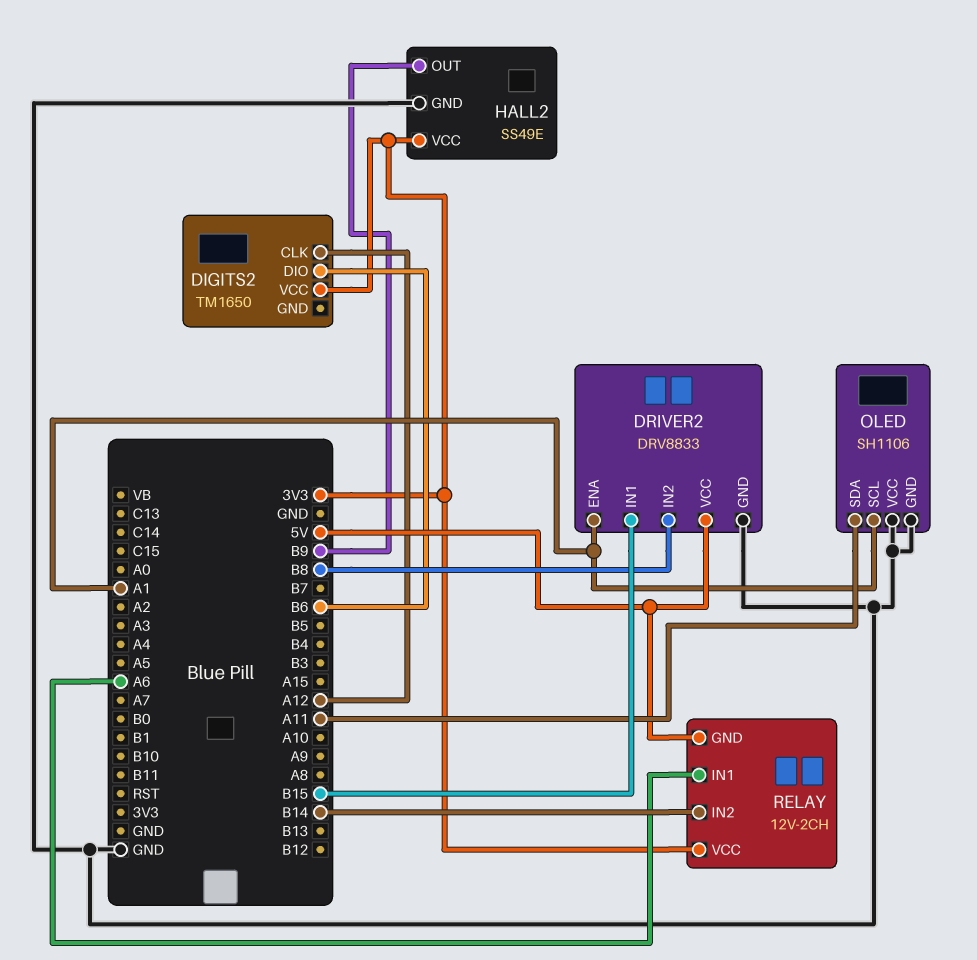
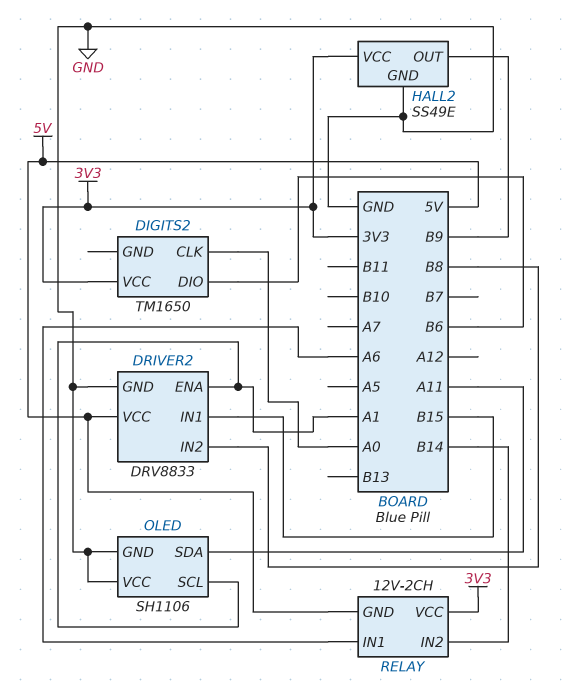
DIGITS2 pin CLK: A12 -> A0

